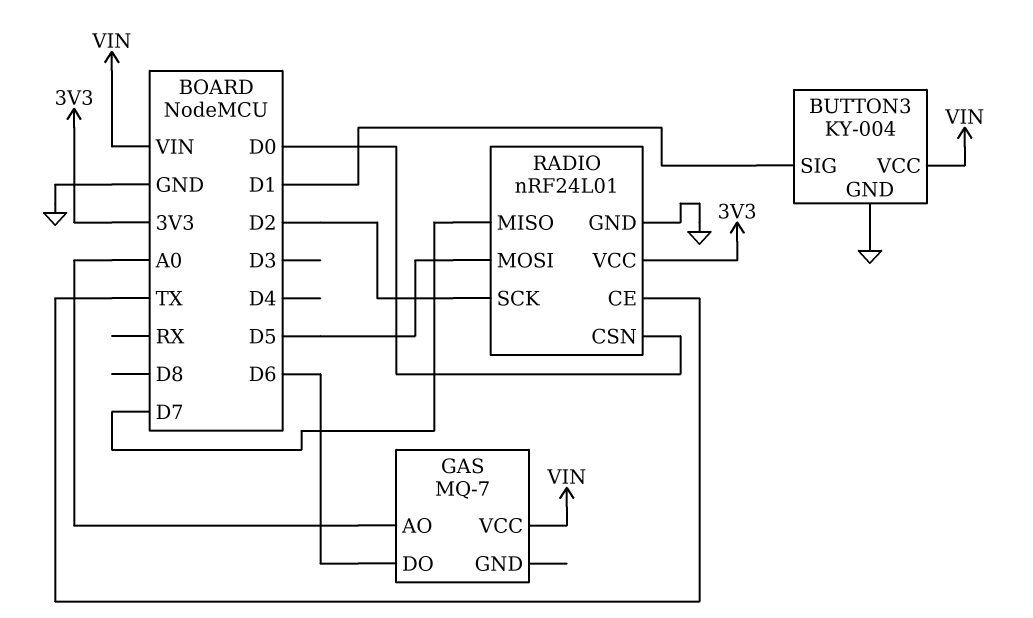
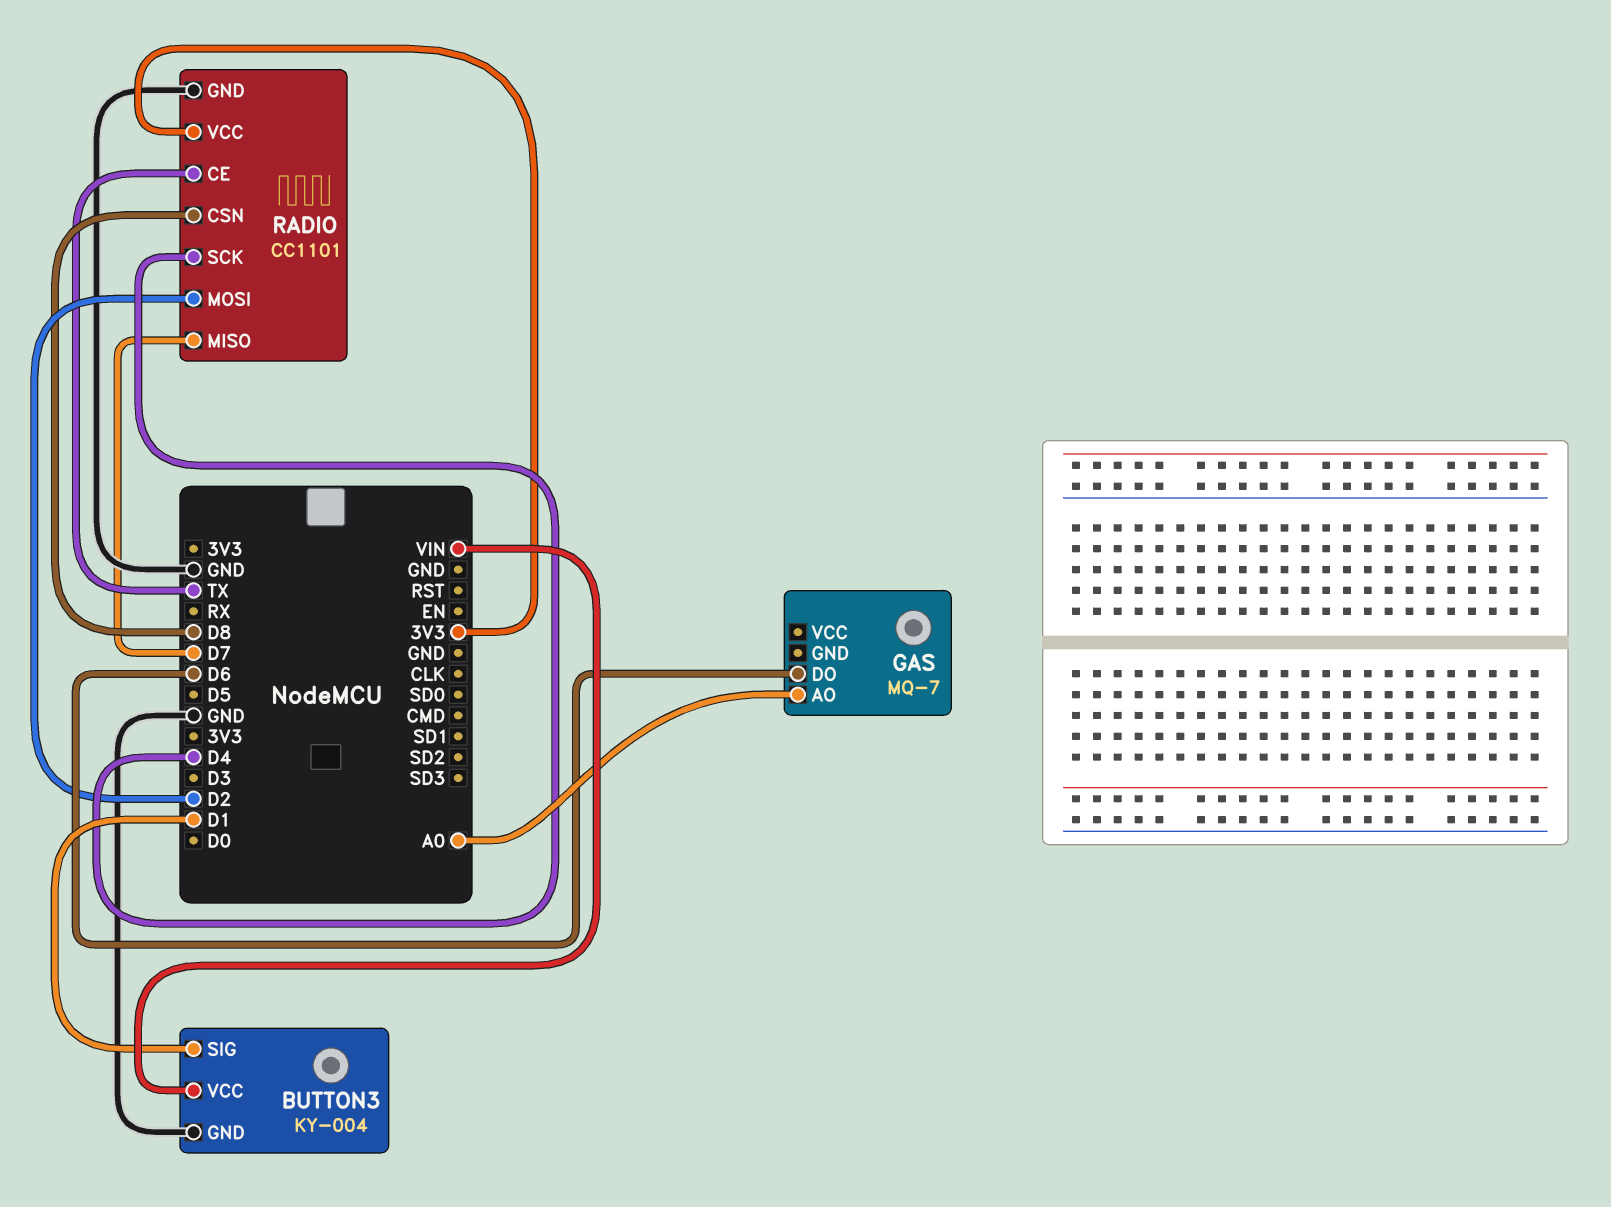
GAS pin VCC: VIN -> none
RADIO: nRF24L01 -> CC1101
RADIO pin CSN: D0 -> D8
RADIO pin MOSI: D5 -> D2
RADIO pin SCK: D2 -> D4

